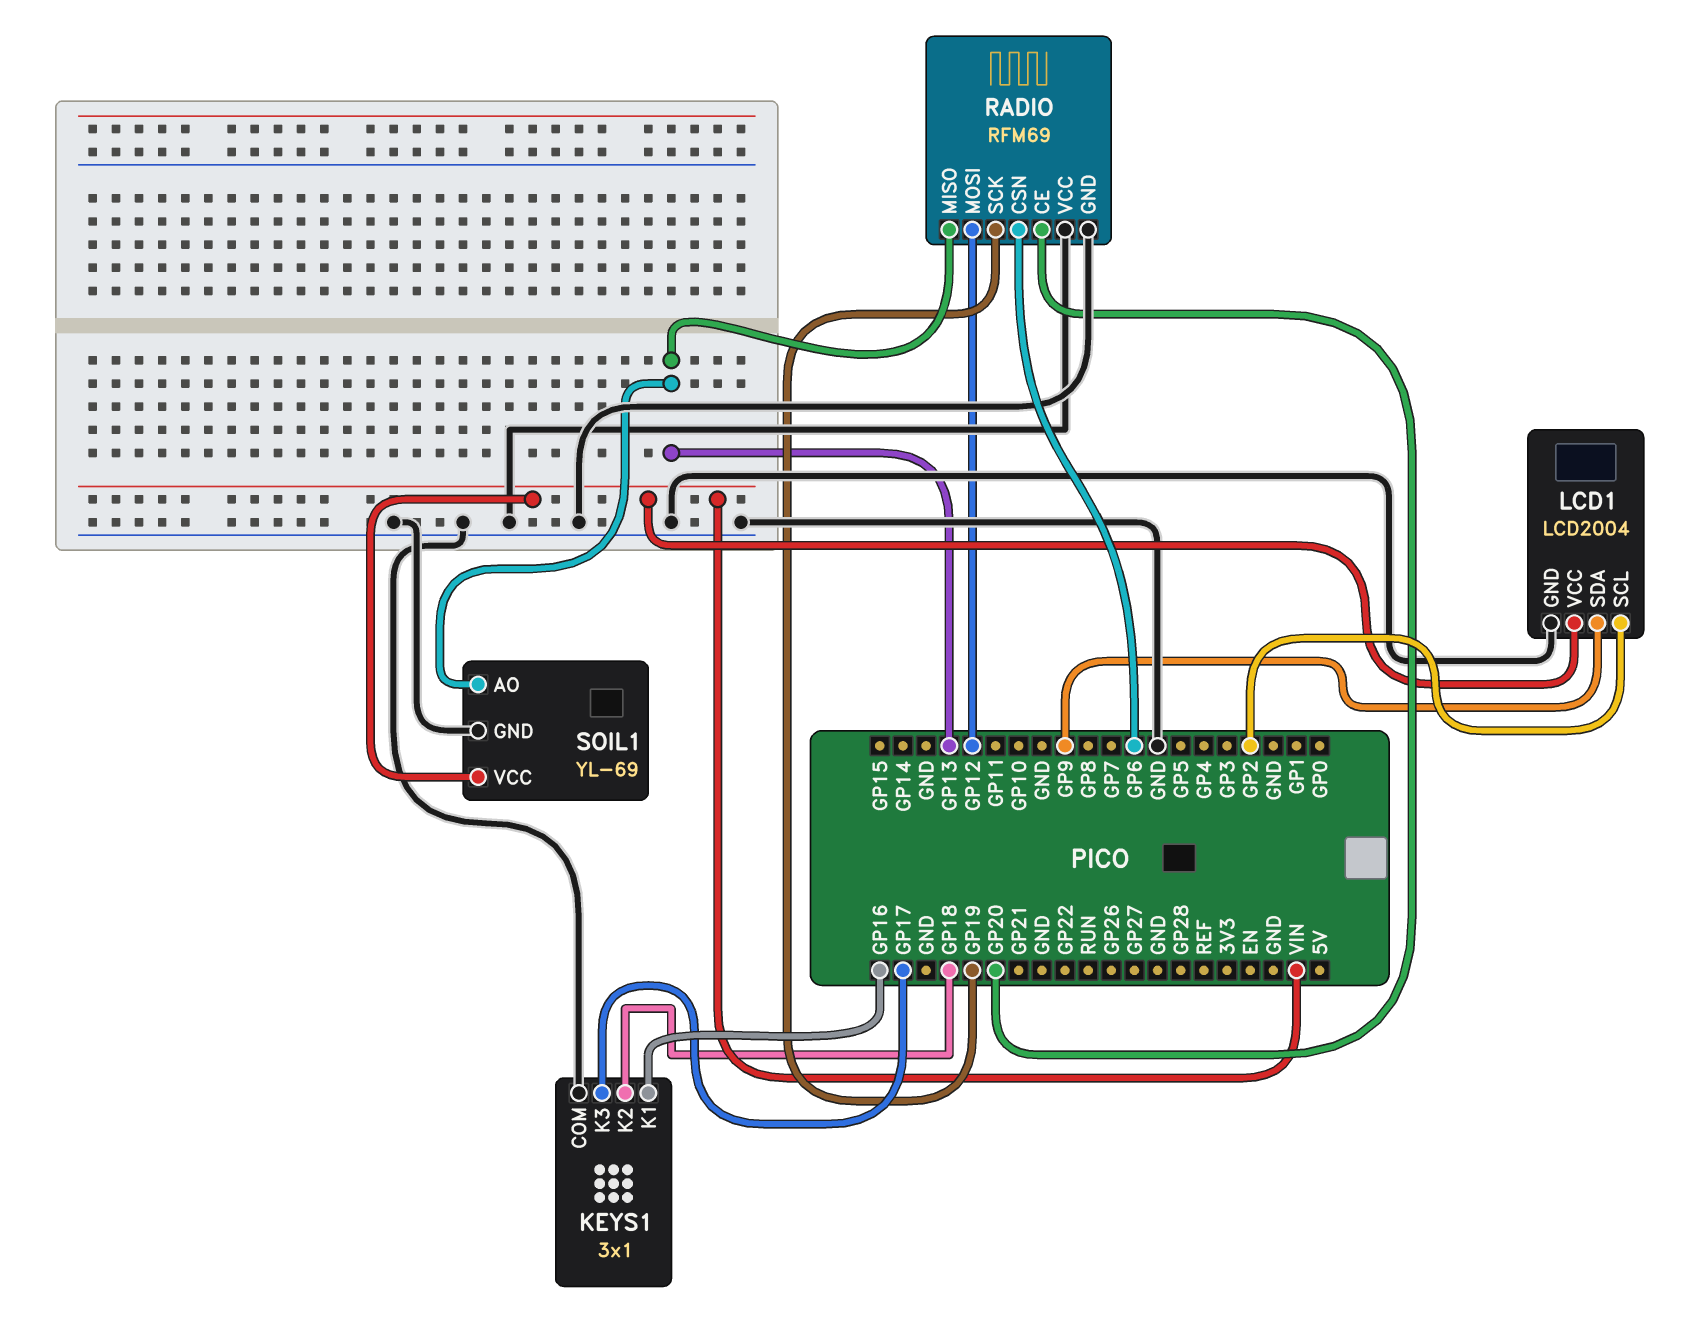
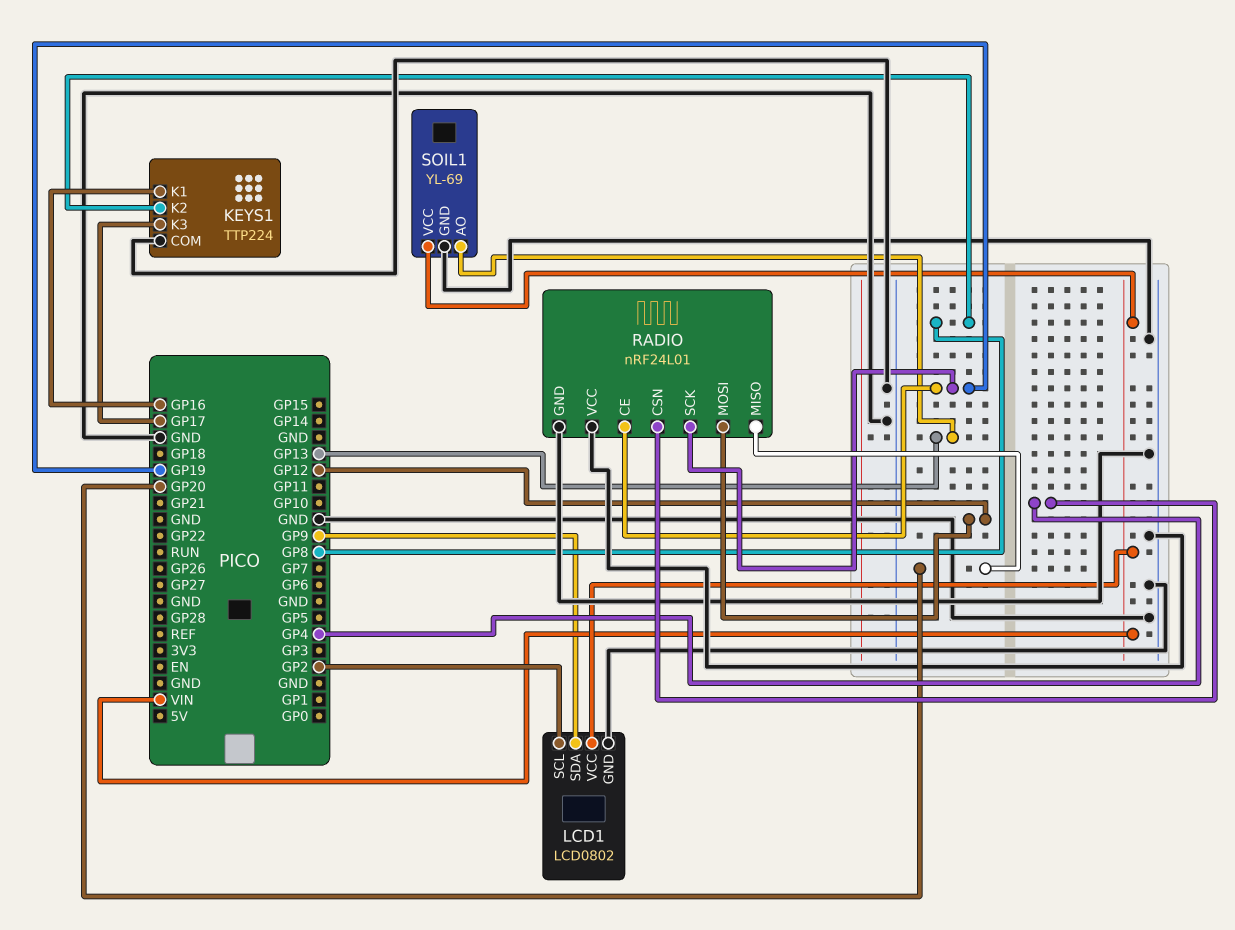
KEYS1: 3x1 -> TTP224
KEYS1 pin K2: GP18 -> GP8
LCD1: LCD2004 -> LCD0802
RADIO: RFM69 -> nRF24L01
RADIO pin CE: GP20 -> GP19
RADIO pin CSN: GP6 -> GP4
RADIO pin MISO: GP13 -> GP20

